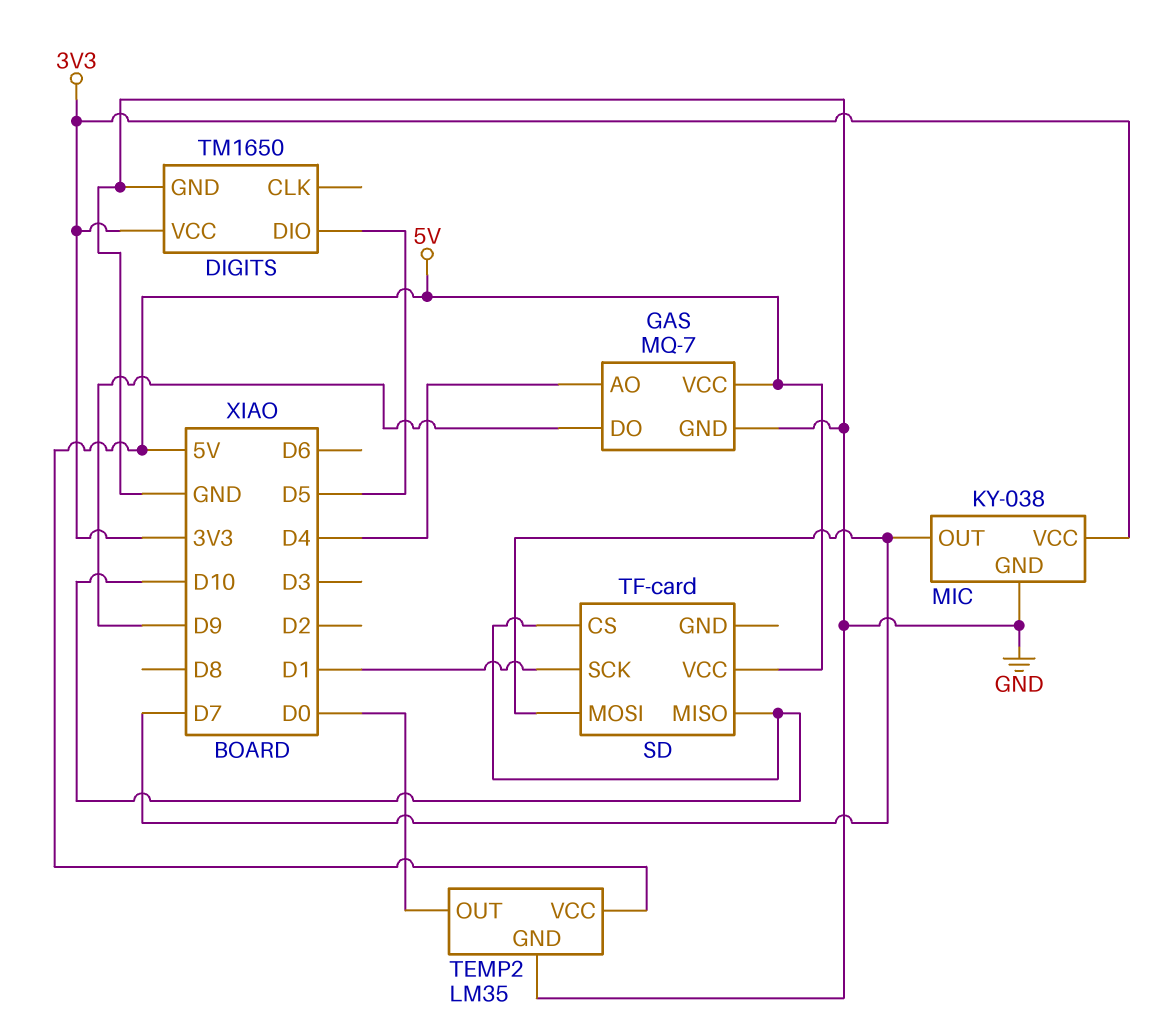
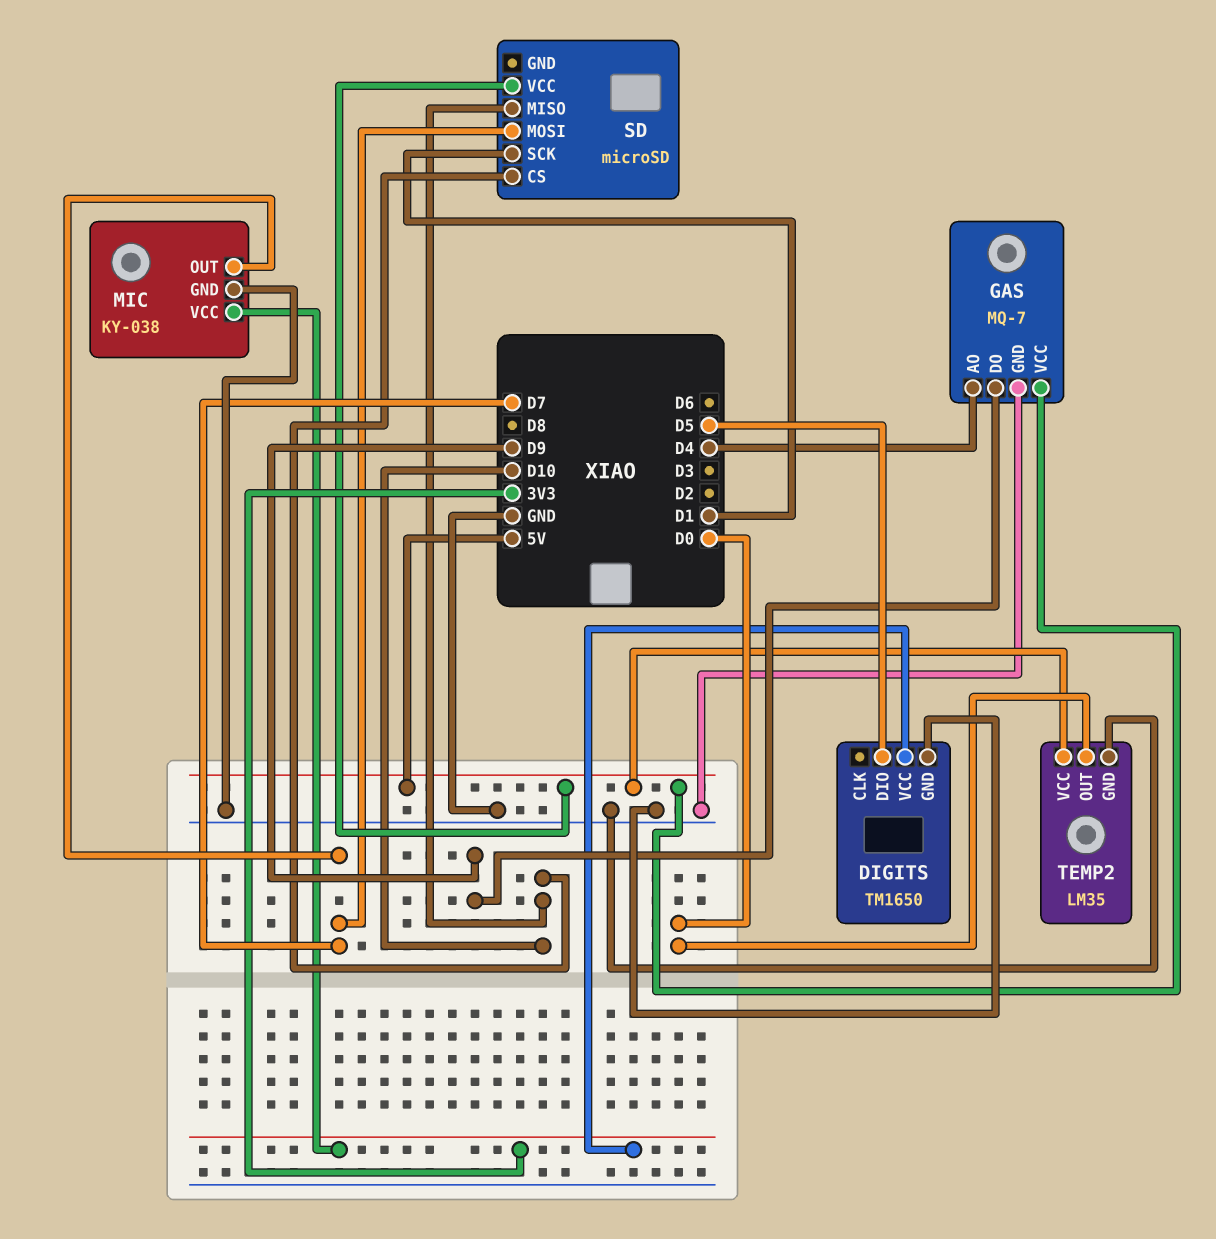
SD: TF-card -> microSD

